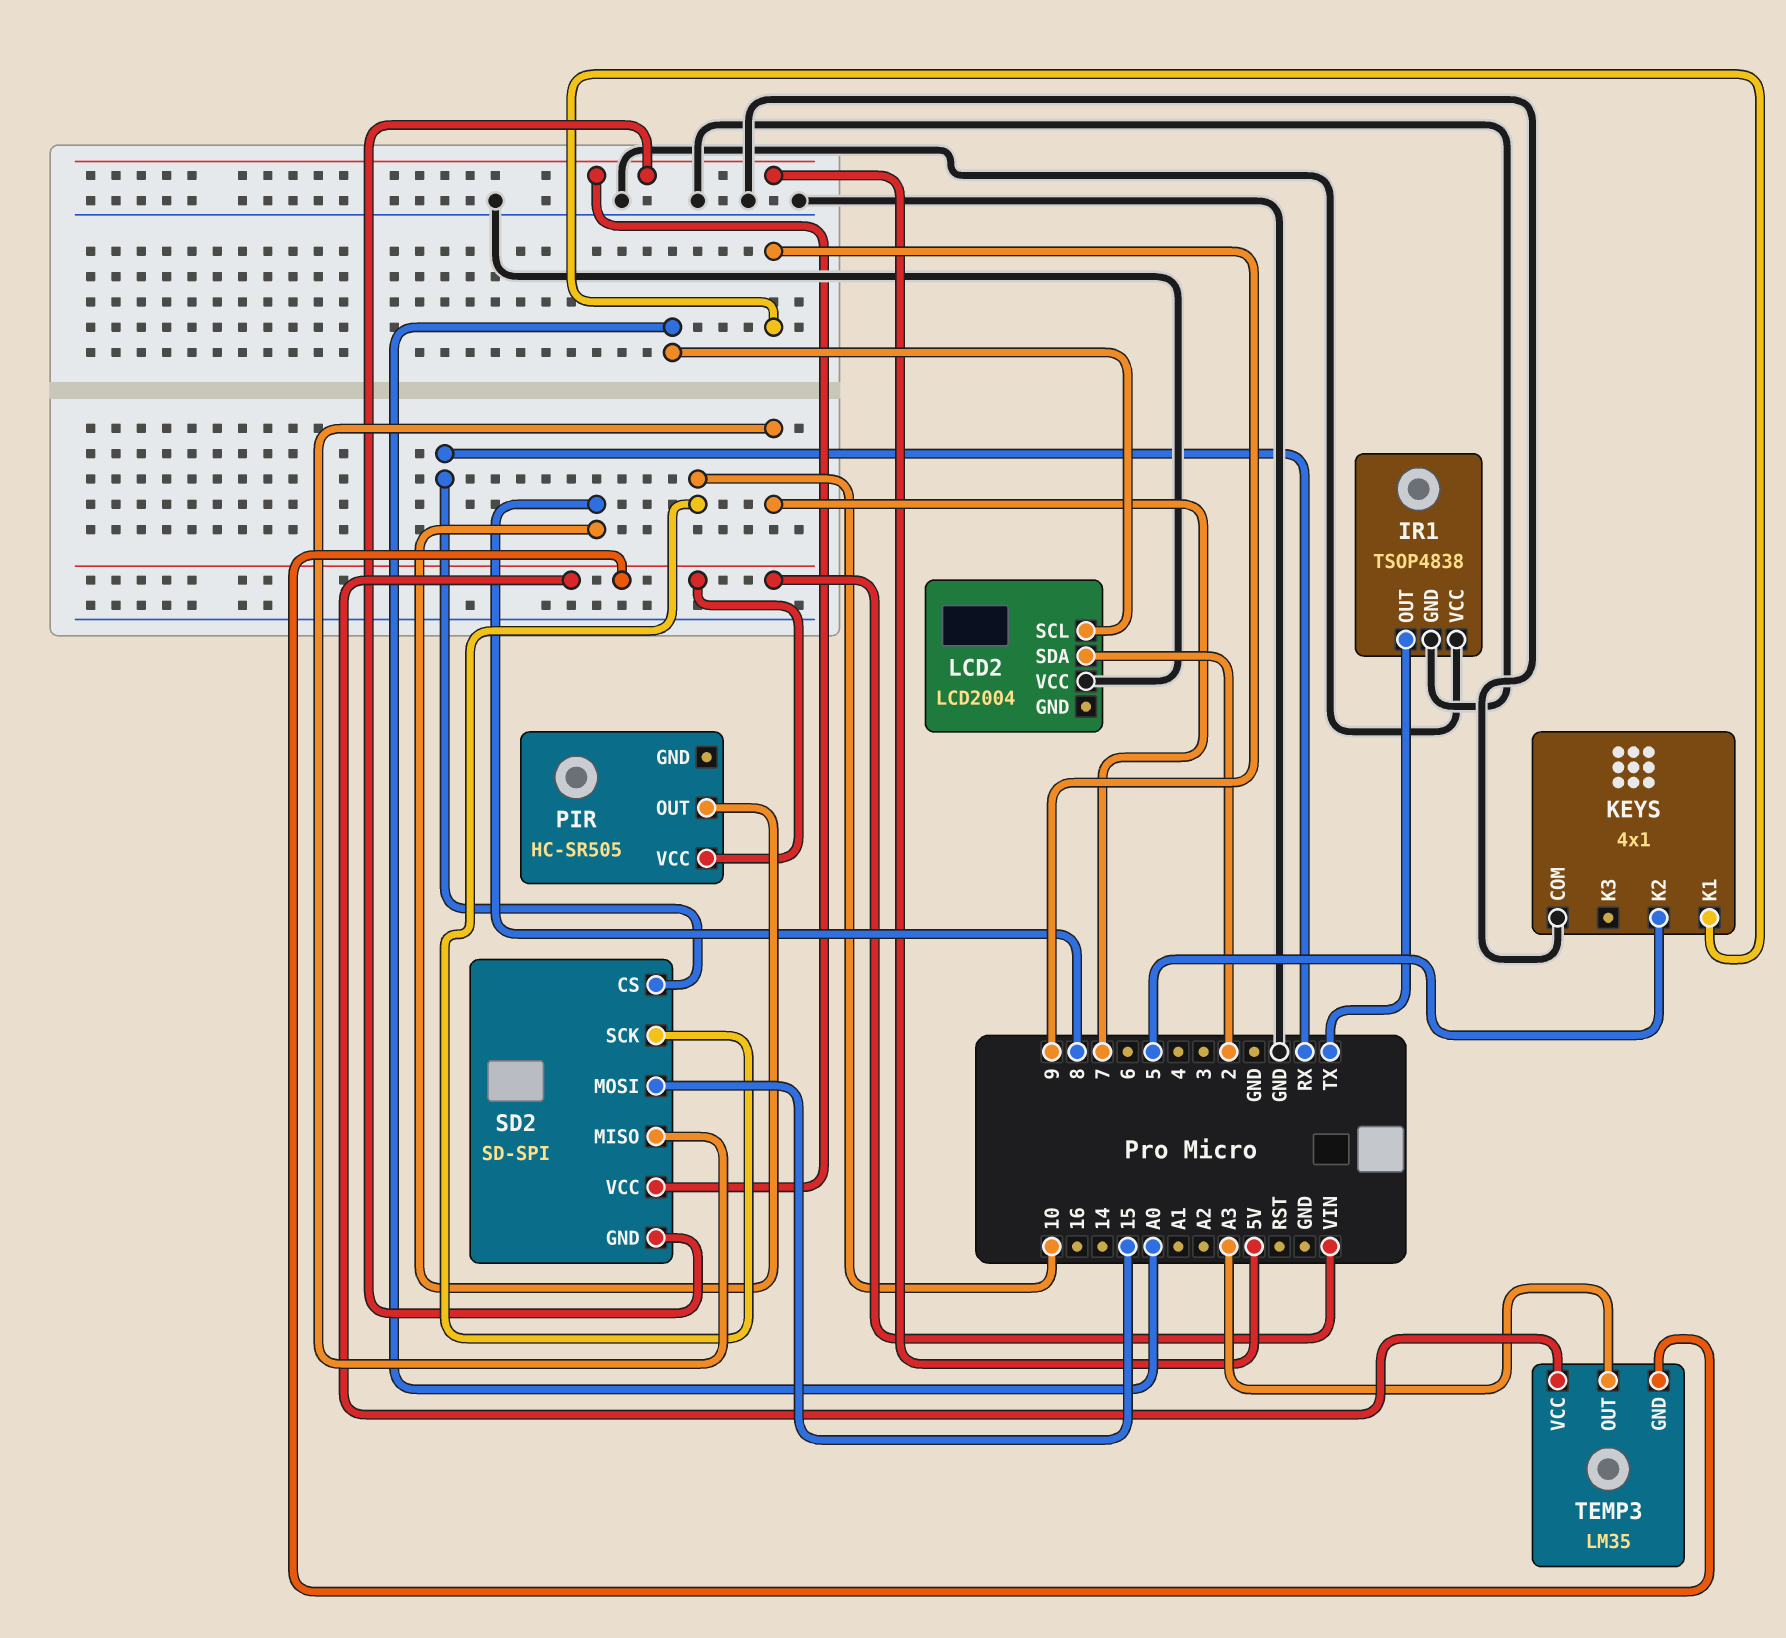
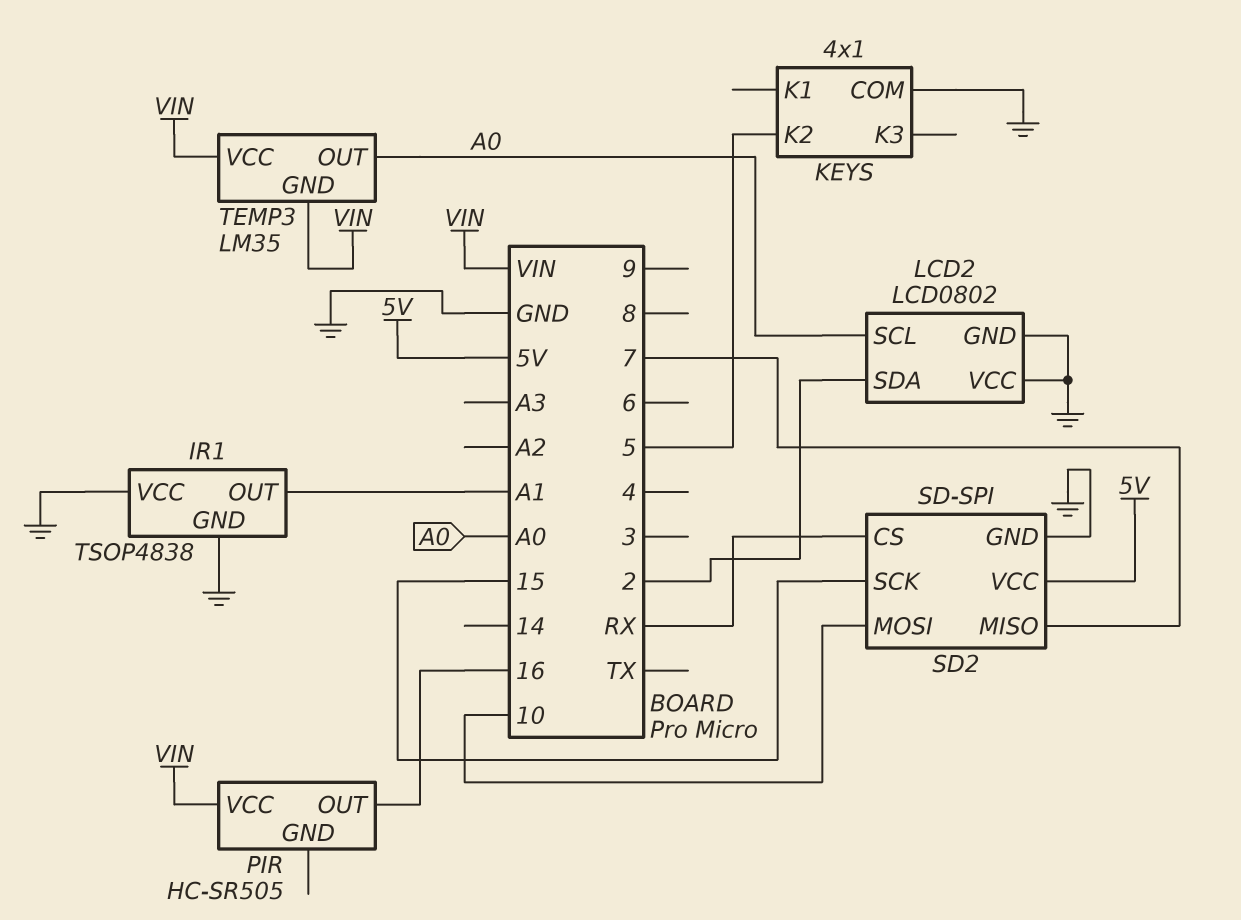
IR1 pin OUT: TX -> A1
KEYS pin K1: 9 -> none
LCD2: LCD2004 -> LCD0802
LCD2 pin GND: none -> GND
PIR pin OUT: 8 -> 16
SD2 pin GND: 5V -> GND
SD2 pin MOSI: 15 -> 10
SD2 pin SCK: 10 -> 15
TEMP3 pin OUT: A3 -> A0

